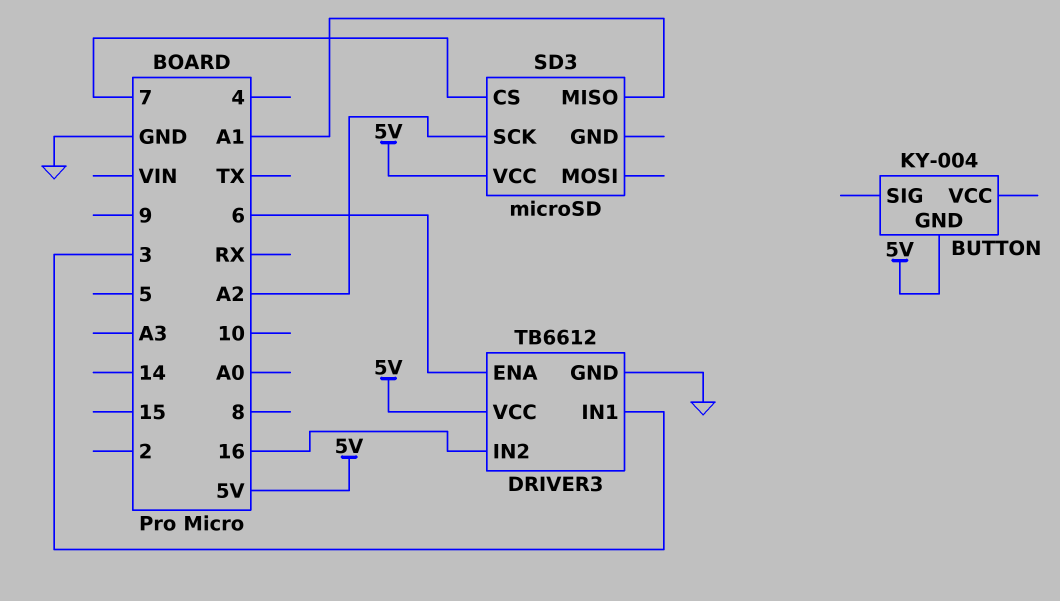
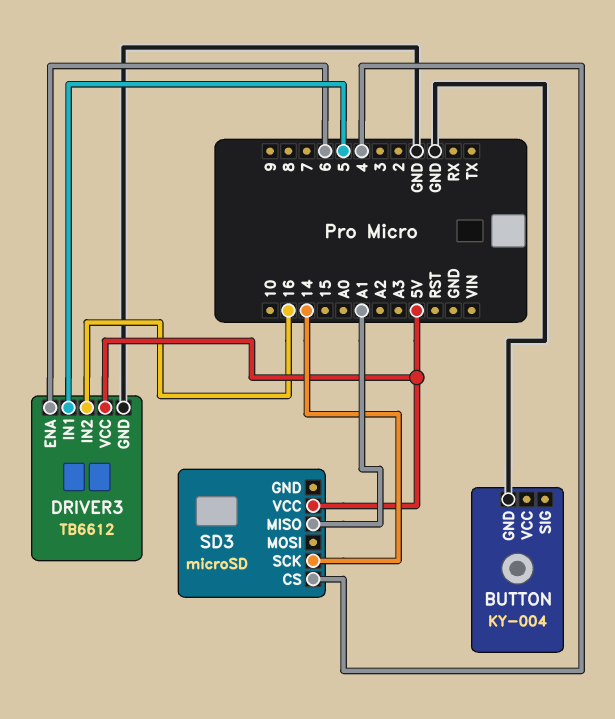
BUTTON pin GND: 5V -> GND
DRIVER3 pin IN1: 3 -> 5
SD3 pin CS: 7 -> 4
SD3 pin SCK: A2 -> 14

